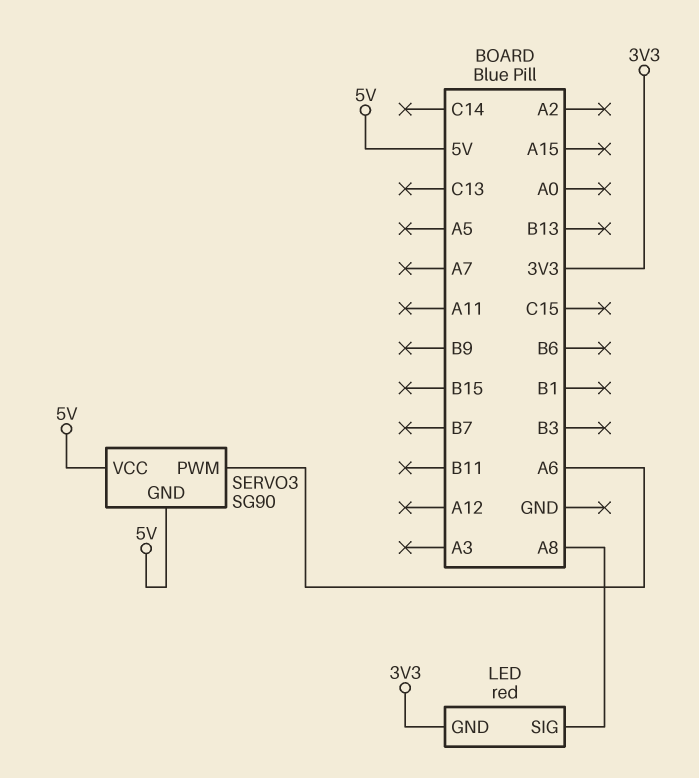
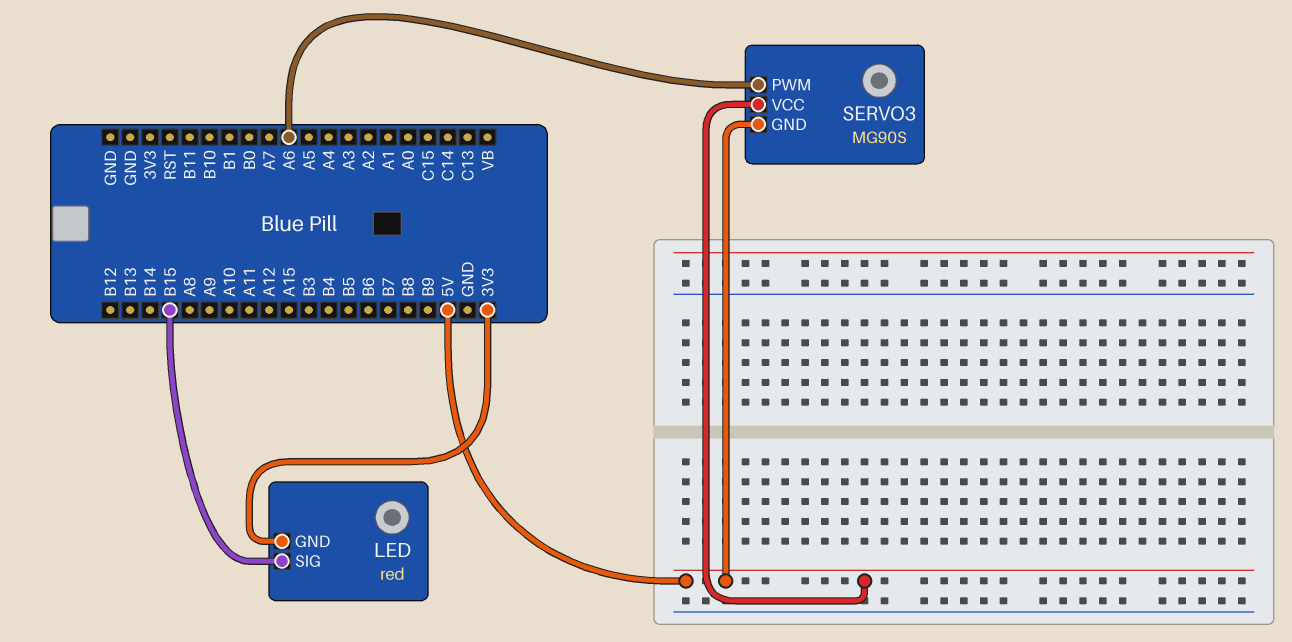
LED pin SIG: A8 -> B15
SERVO3: SG90 -> MG90S

